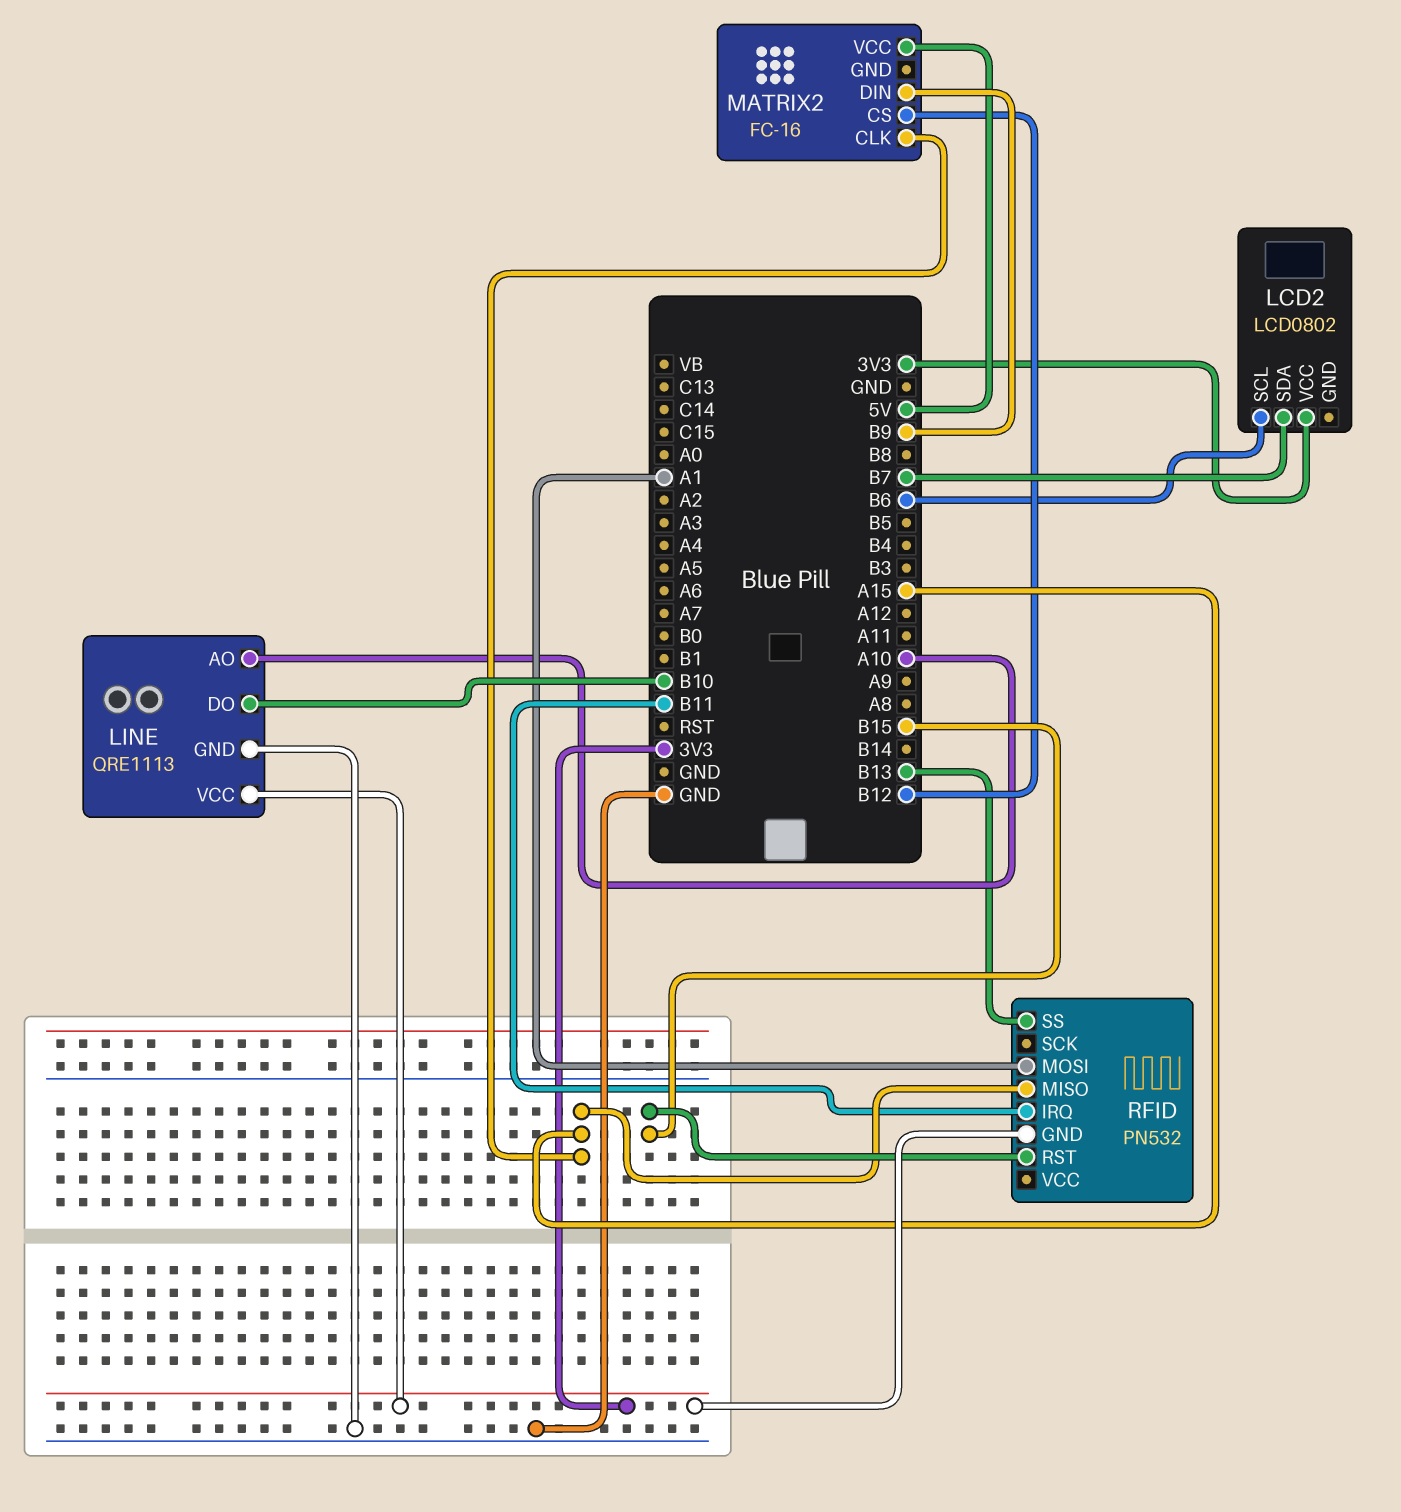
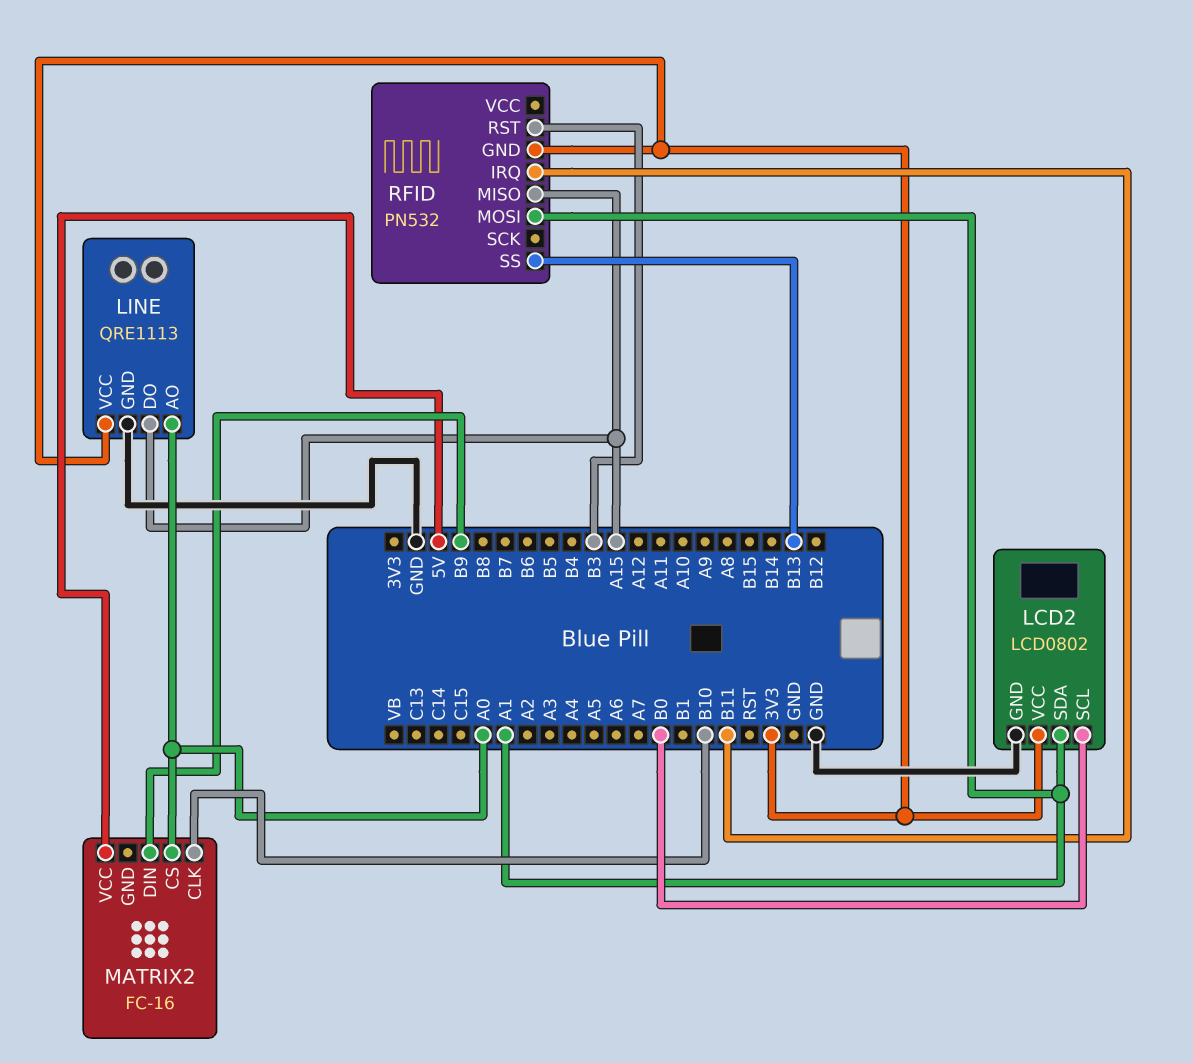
LCD2 pin GND: none -> GND
LCD2 pin SCL: B6 -> B0
LCD2 pin SDA: B7 -> A1
LINE pin AO: A10 -> A0
LINE pin DO: B10 -> A15
MATRIX2 pin CLK: A15 -> B10
MATRIX2 pin CS: B12 -> A0
RFID pin RST: B15 -> B3

